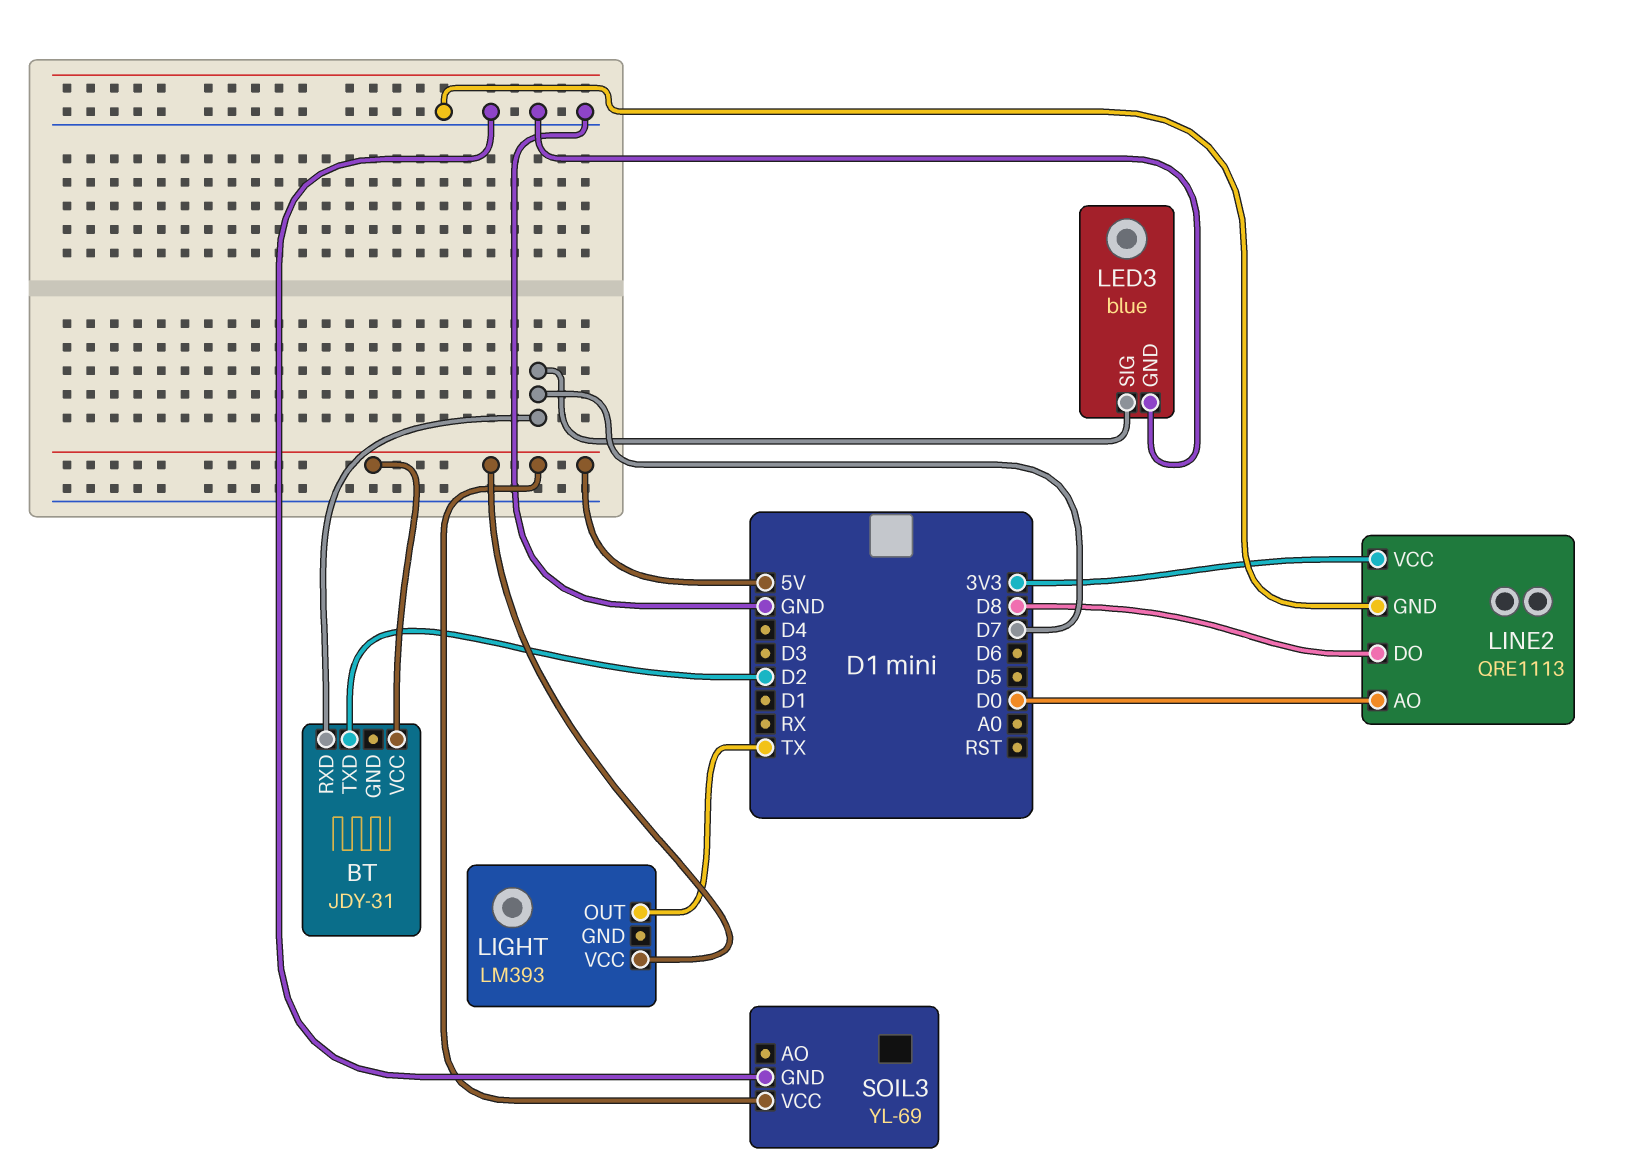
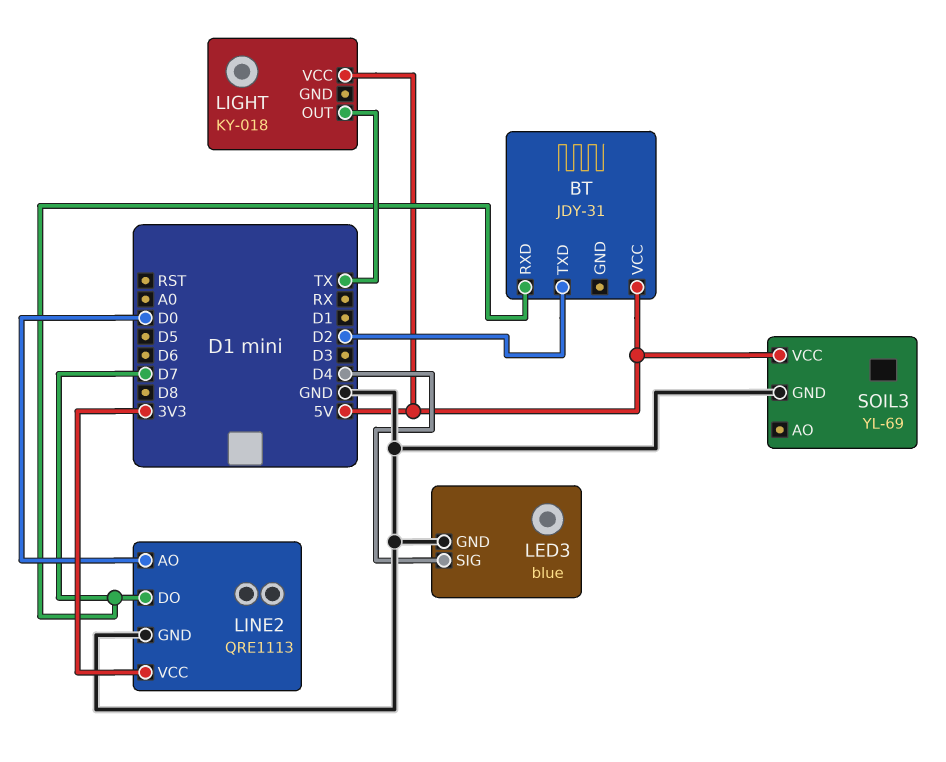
LED3 pin SIG: D7 -> D4
LIGHT: LM393 -> KY-018
LINE2 pin DO: D8 -> D7

